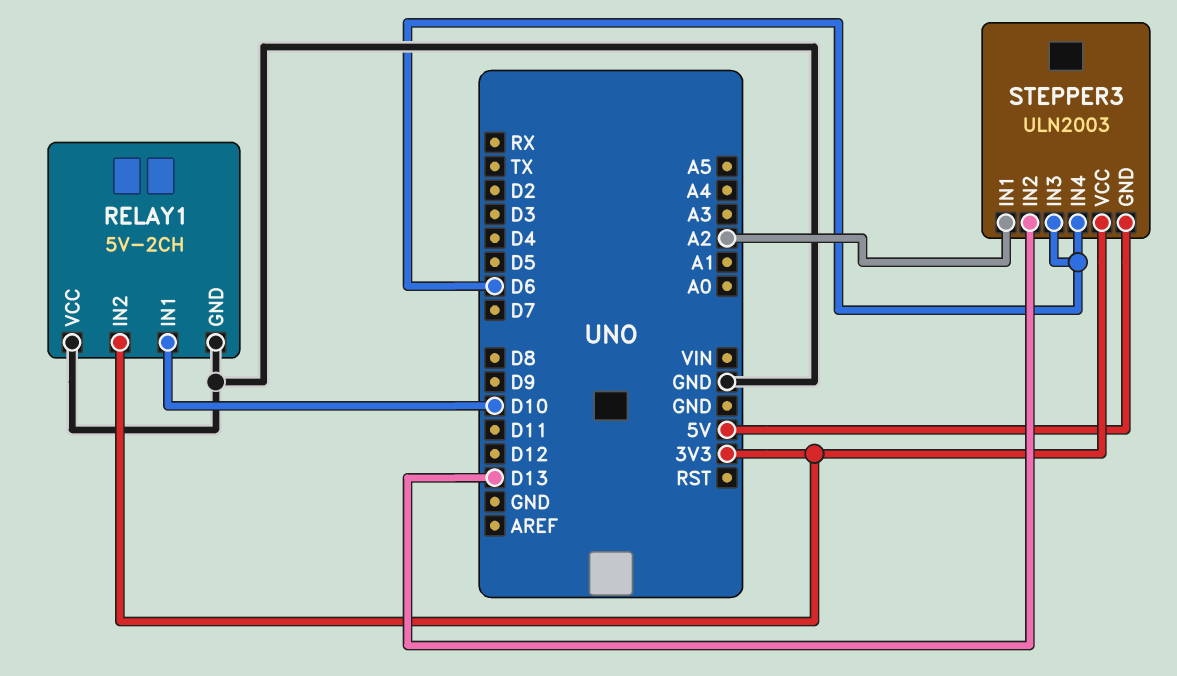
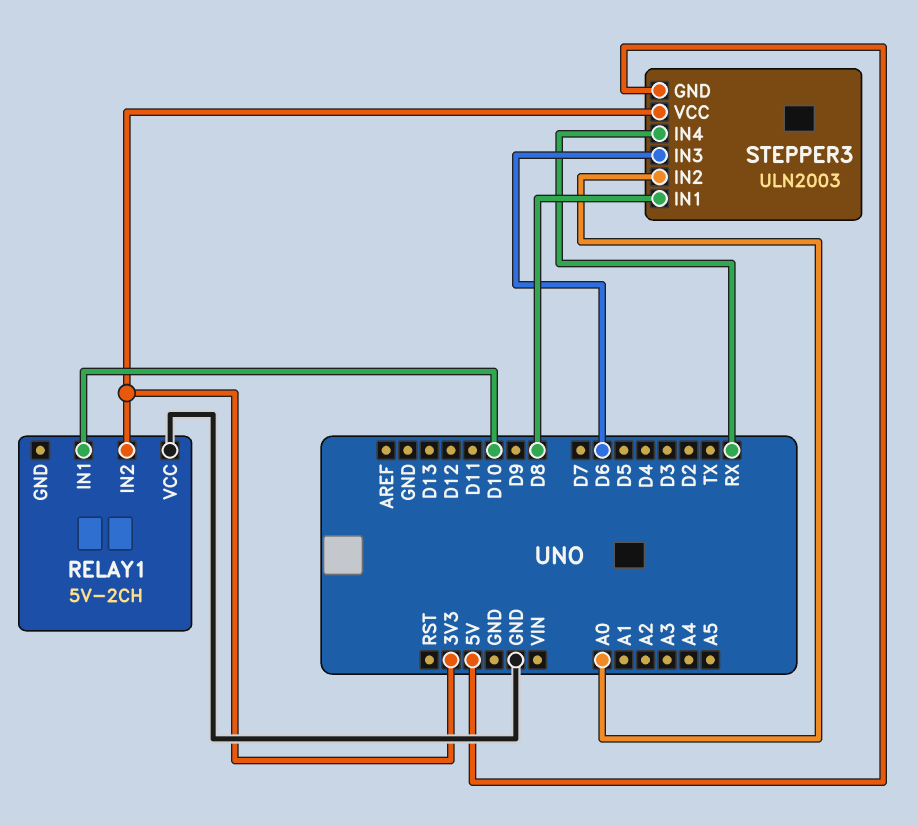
RELAY1 pin GND: GND -> none
STEPPER3 pin IN1: A2 -> D8
STEPPER3 pin IN2: D13 -> A0
STEPPER3 pin IN4: D6 -> RX

